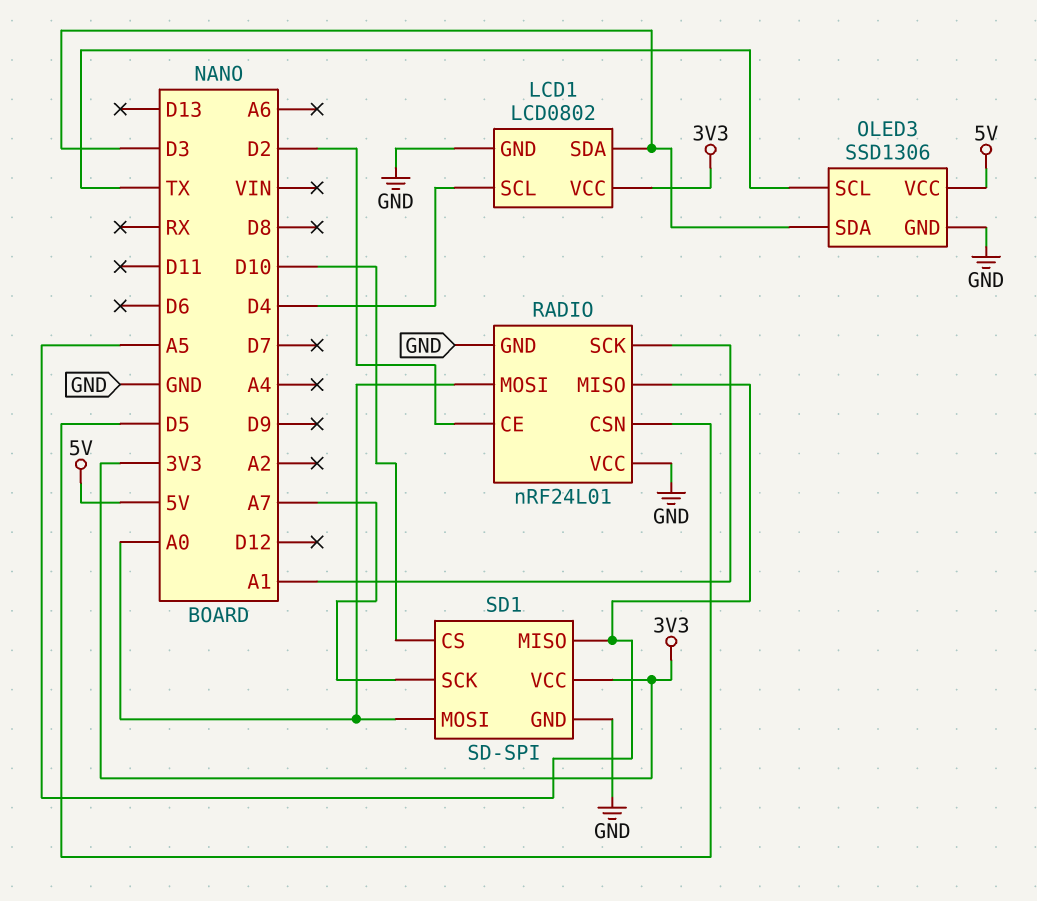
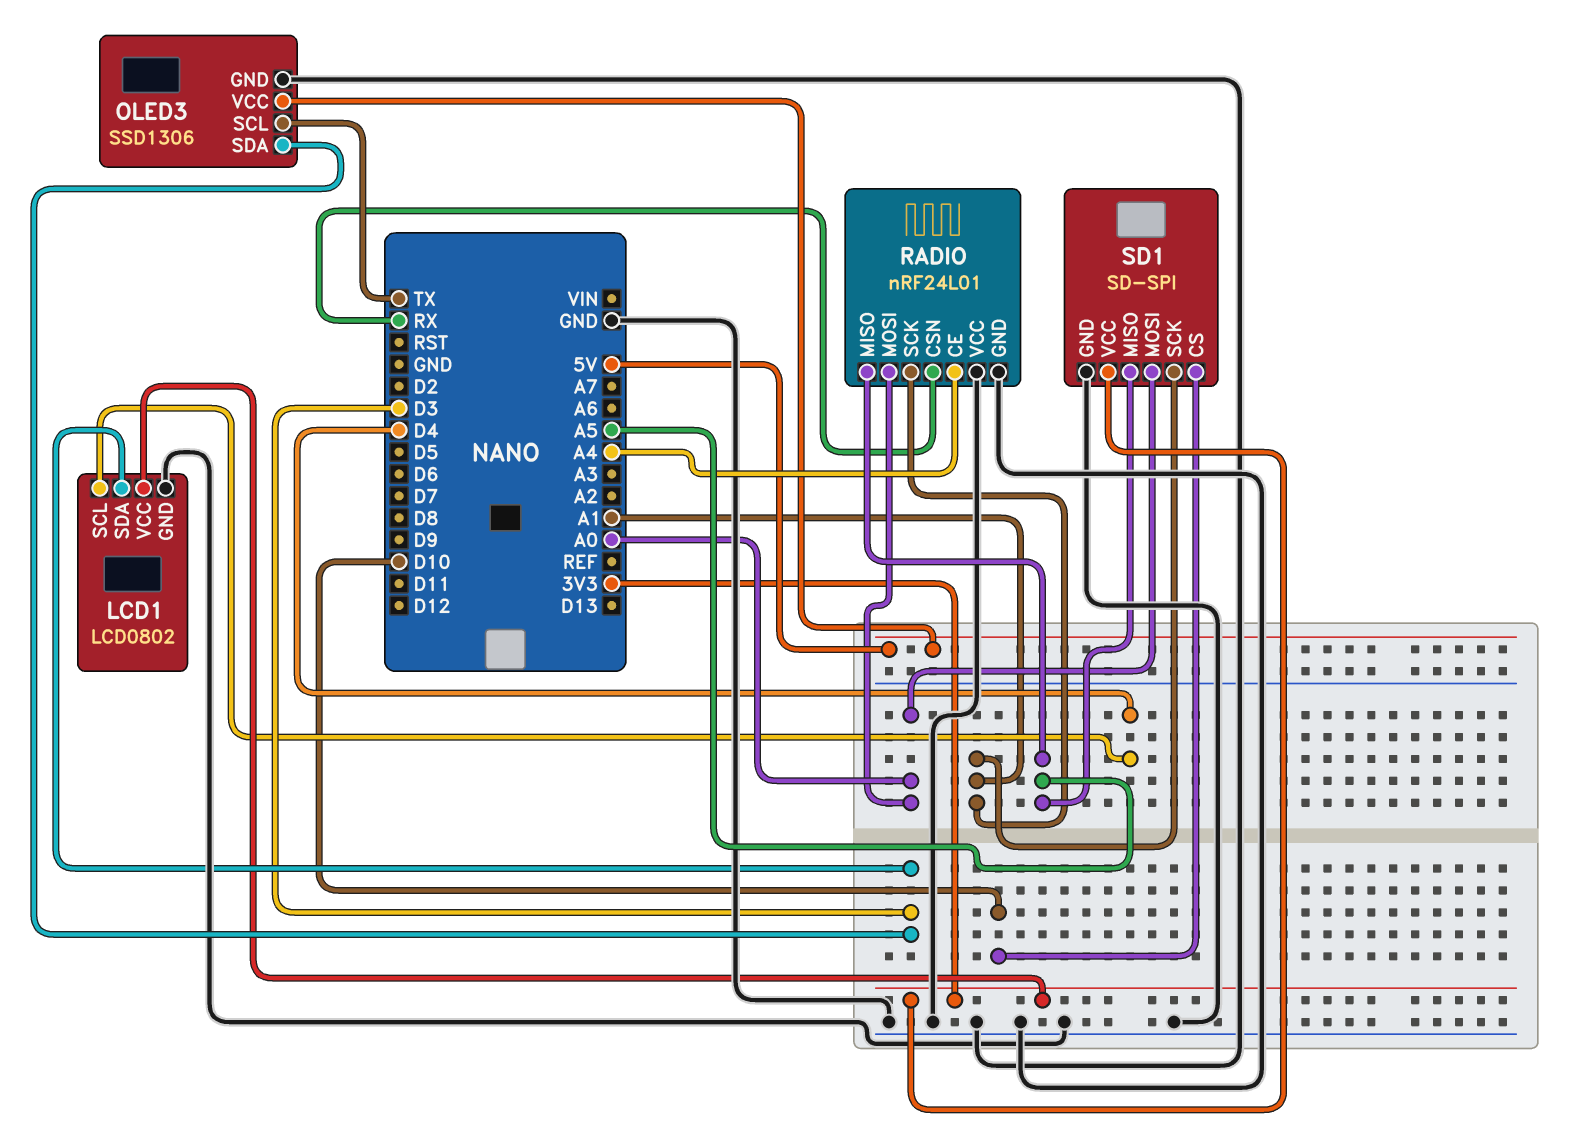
RADIO pin CE: D2 -> A4
RADIO pin CSN: D5 -> RX
SD1 pin SCK: A7 -> A1

